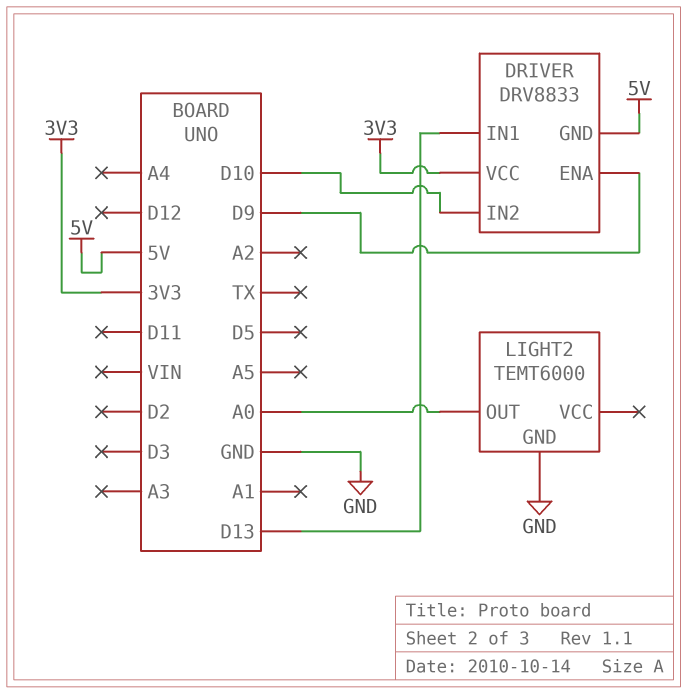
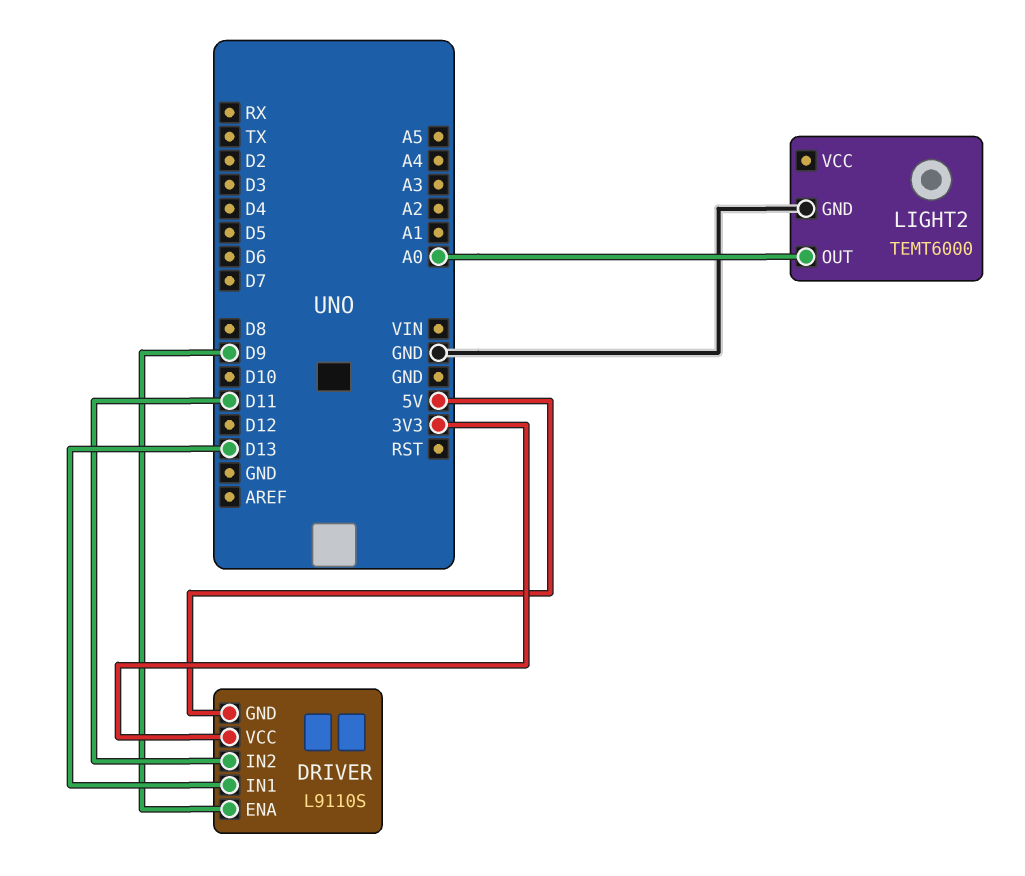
DRIVER: DRV8833 -> L9110S
DRIVER pin IN2: D10 -> D11

